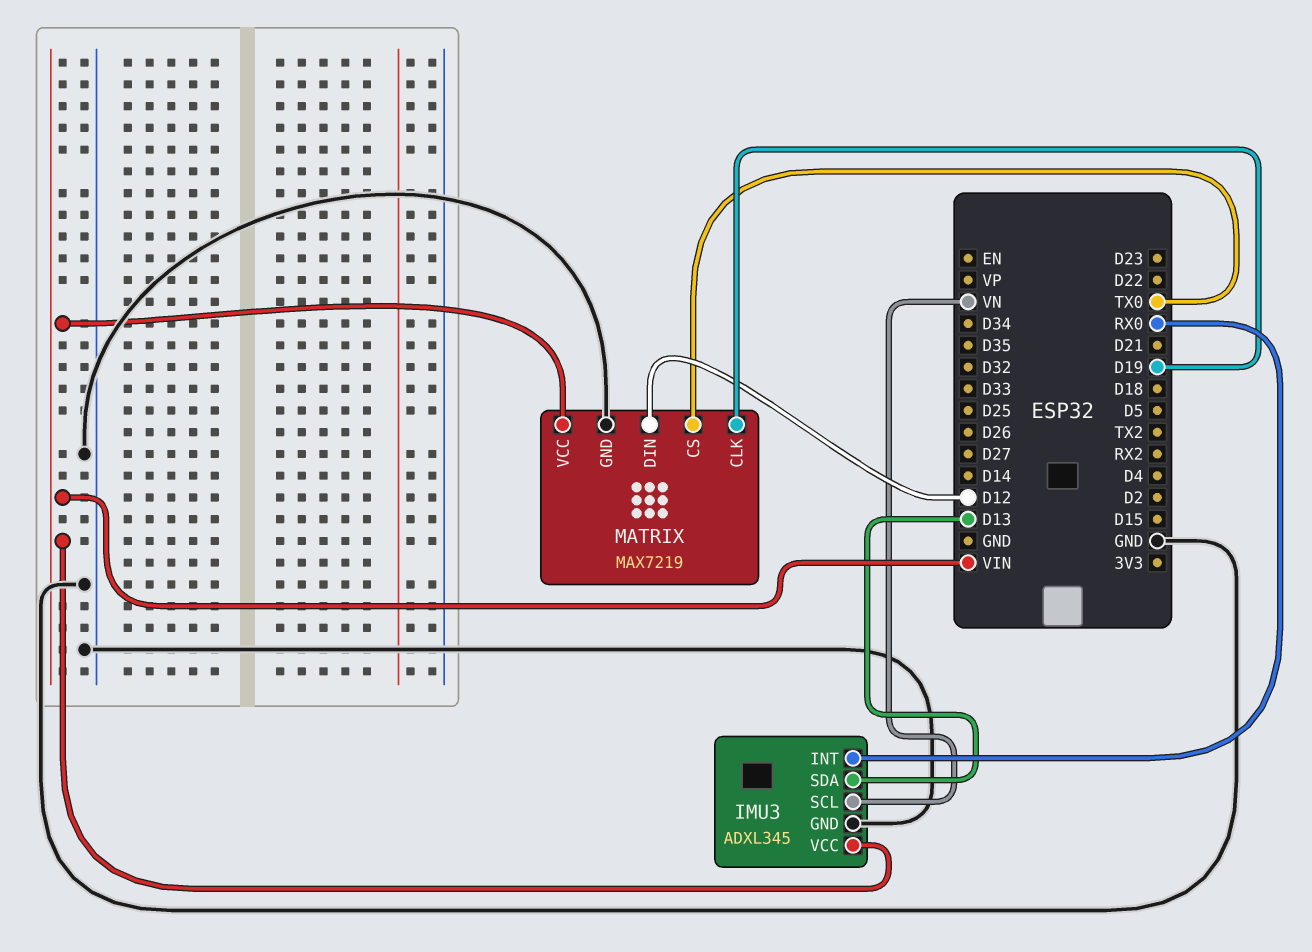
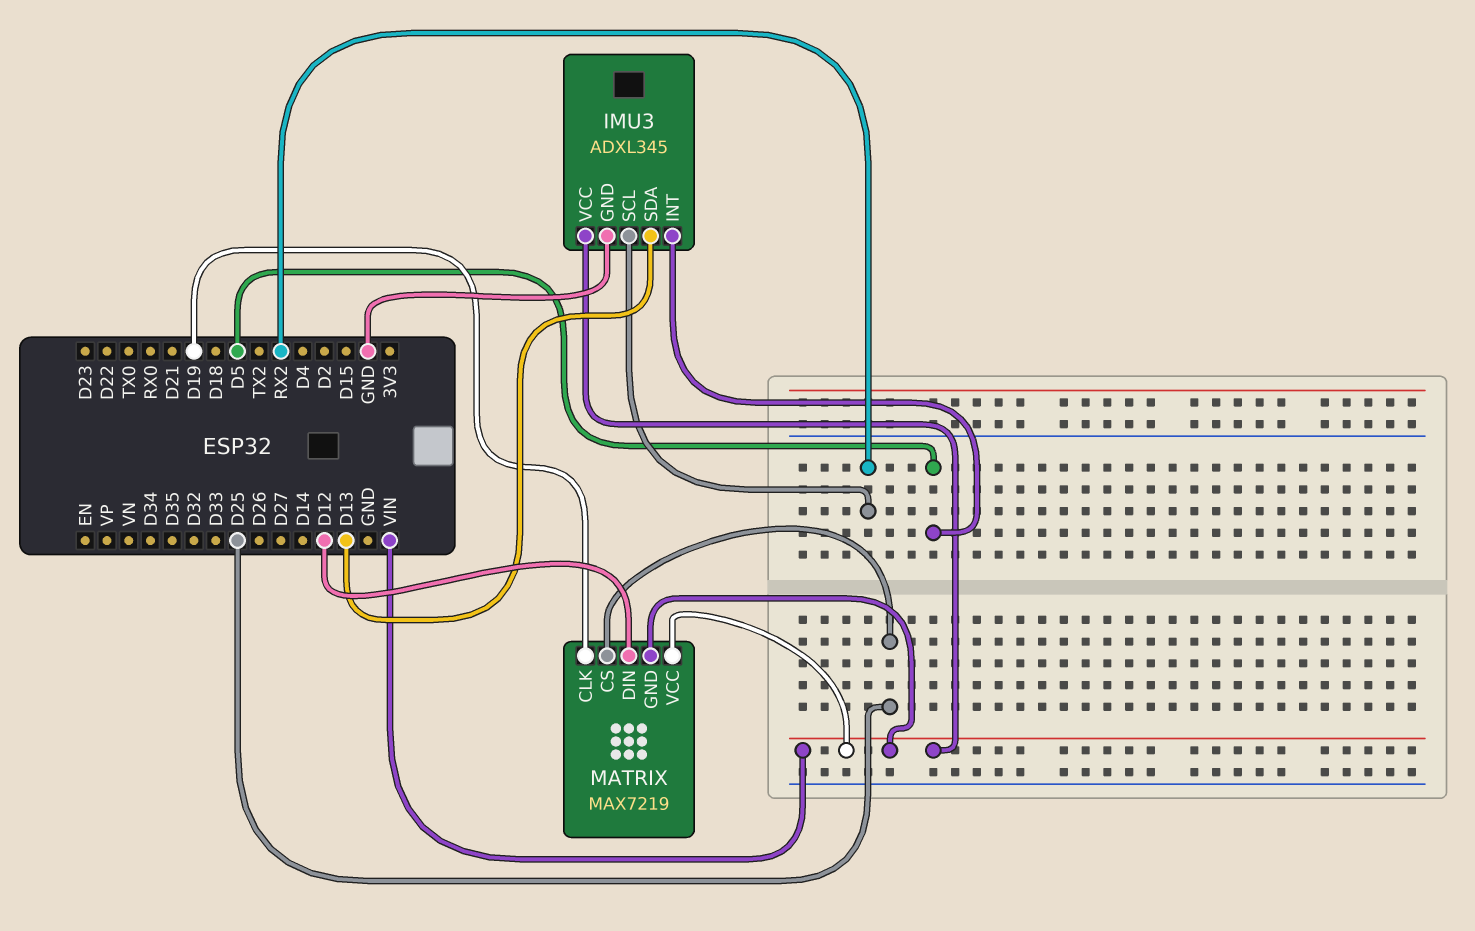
IMU3 pin INT: RX0 -> D5
IMU3 pin SCL: VN -> RX2
MATRIX pin CS: TX0 -> D25
MATRIX pin GND: GND -> VIN

